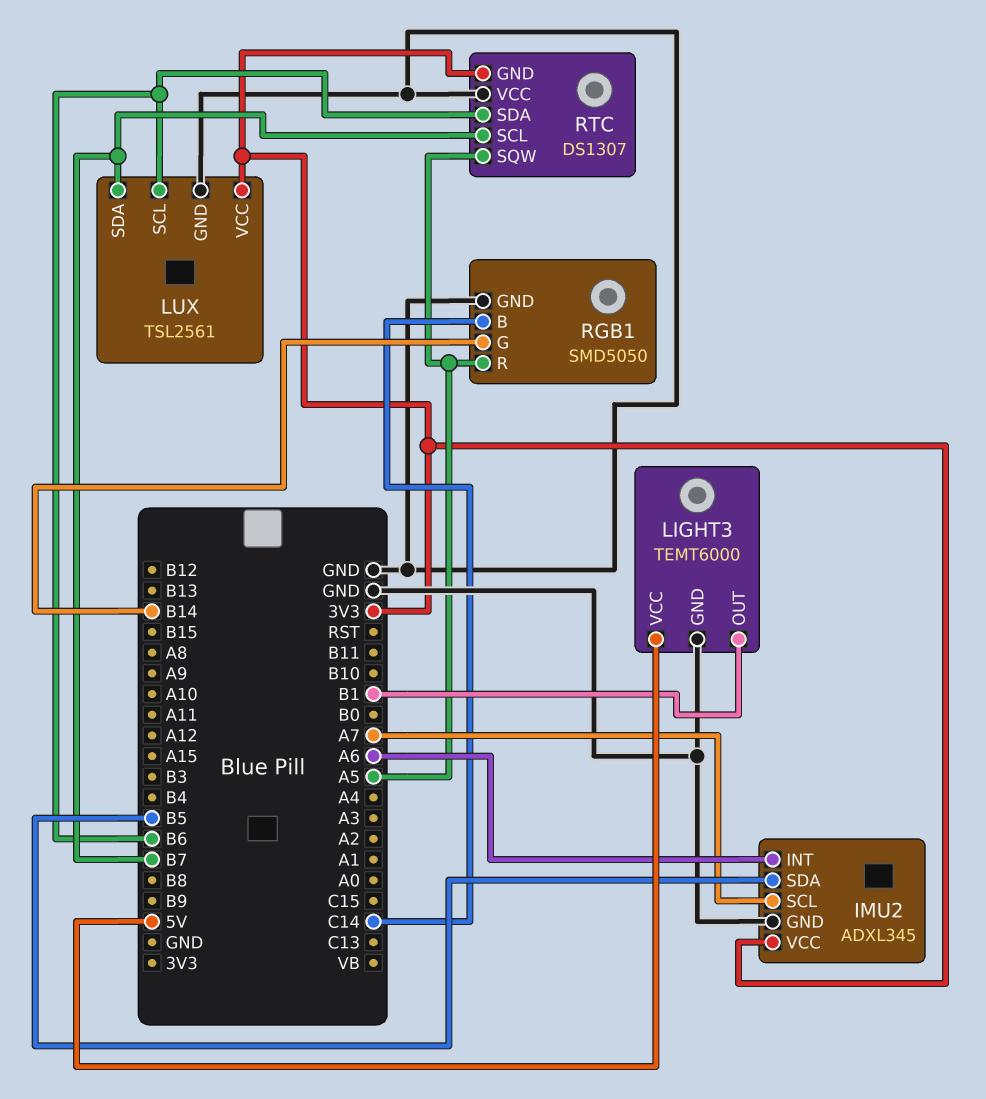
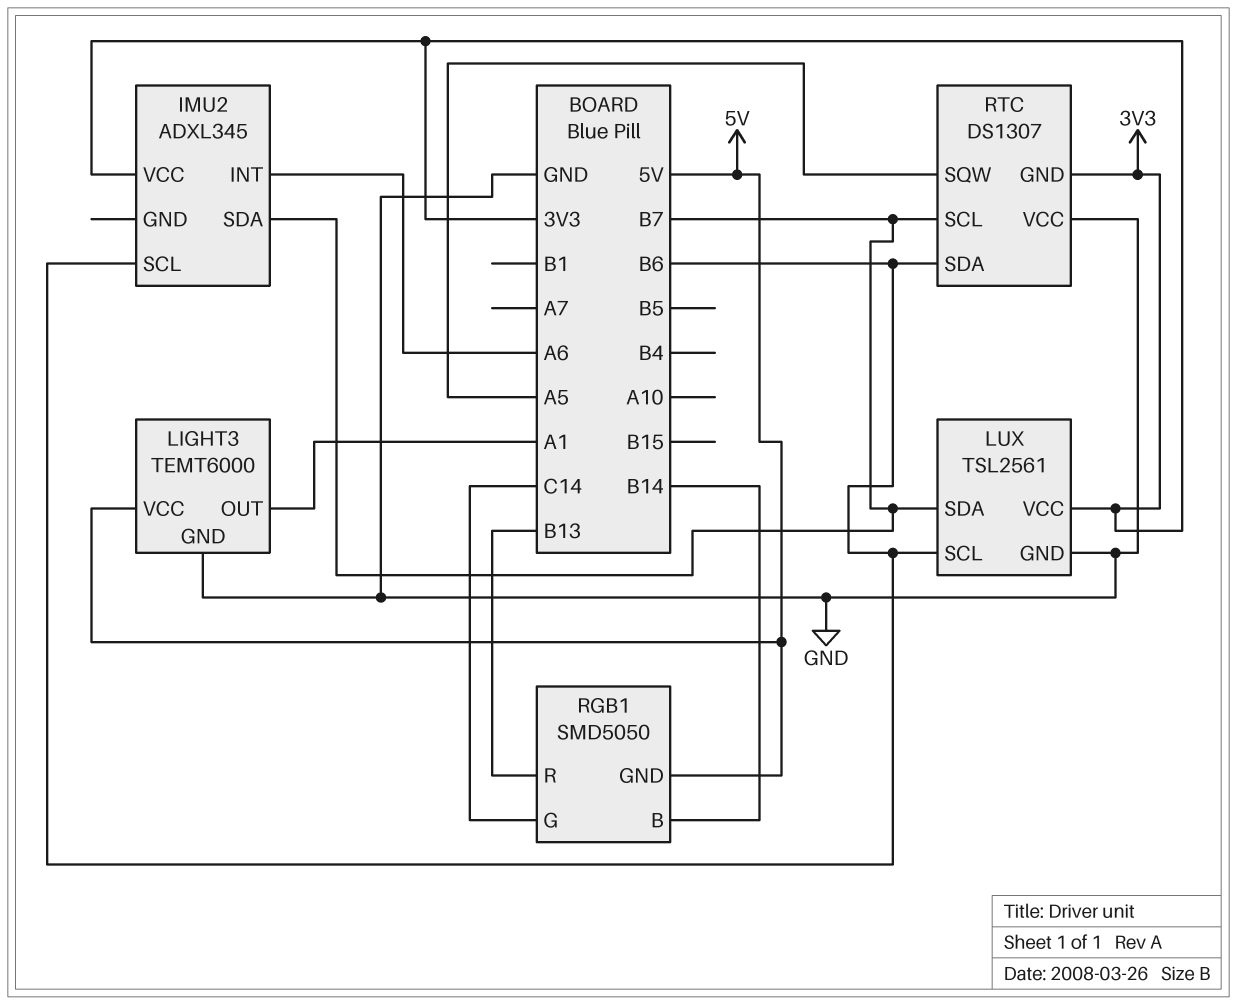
IMU2 pin GND: GND -> none
IMU2 pin SCL: A7 -> B6
IMU2 pin SDA: B5 -> B7
LIGHT3 pin OUT: B1 -> A1
RGB1 pin B: C14 -> B14
RGB1 pin G: B14 -> C14
RGB1 pin GND: GND -> 5V
RGB1 pin R: A5 -> B13

